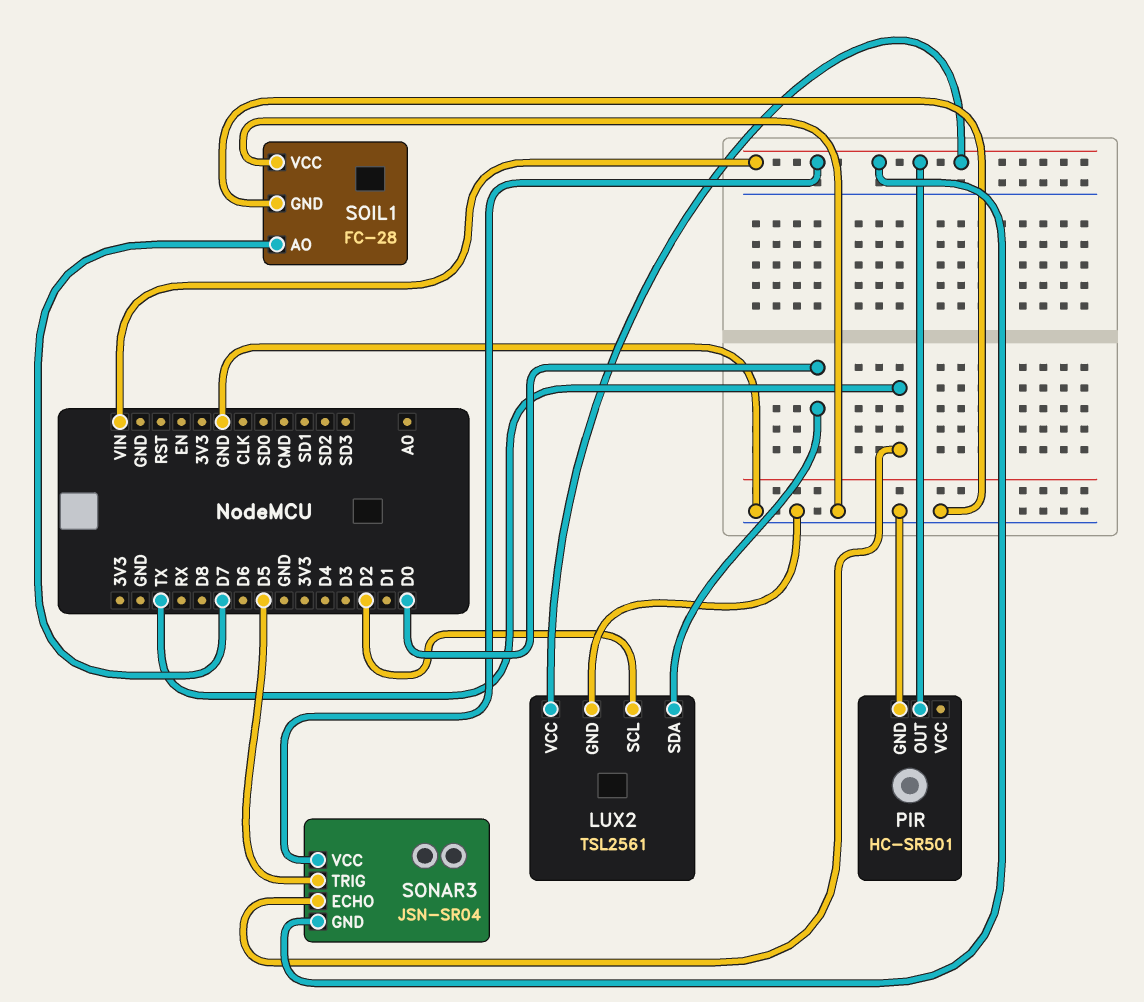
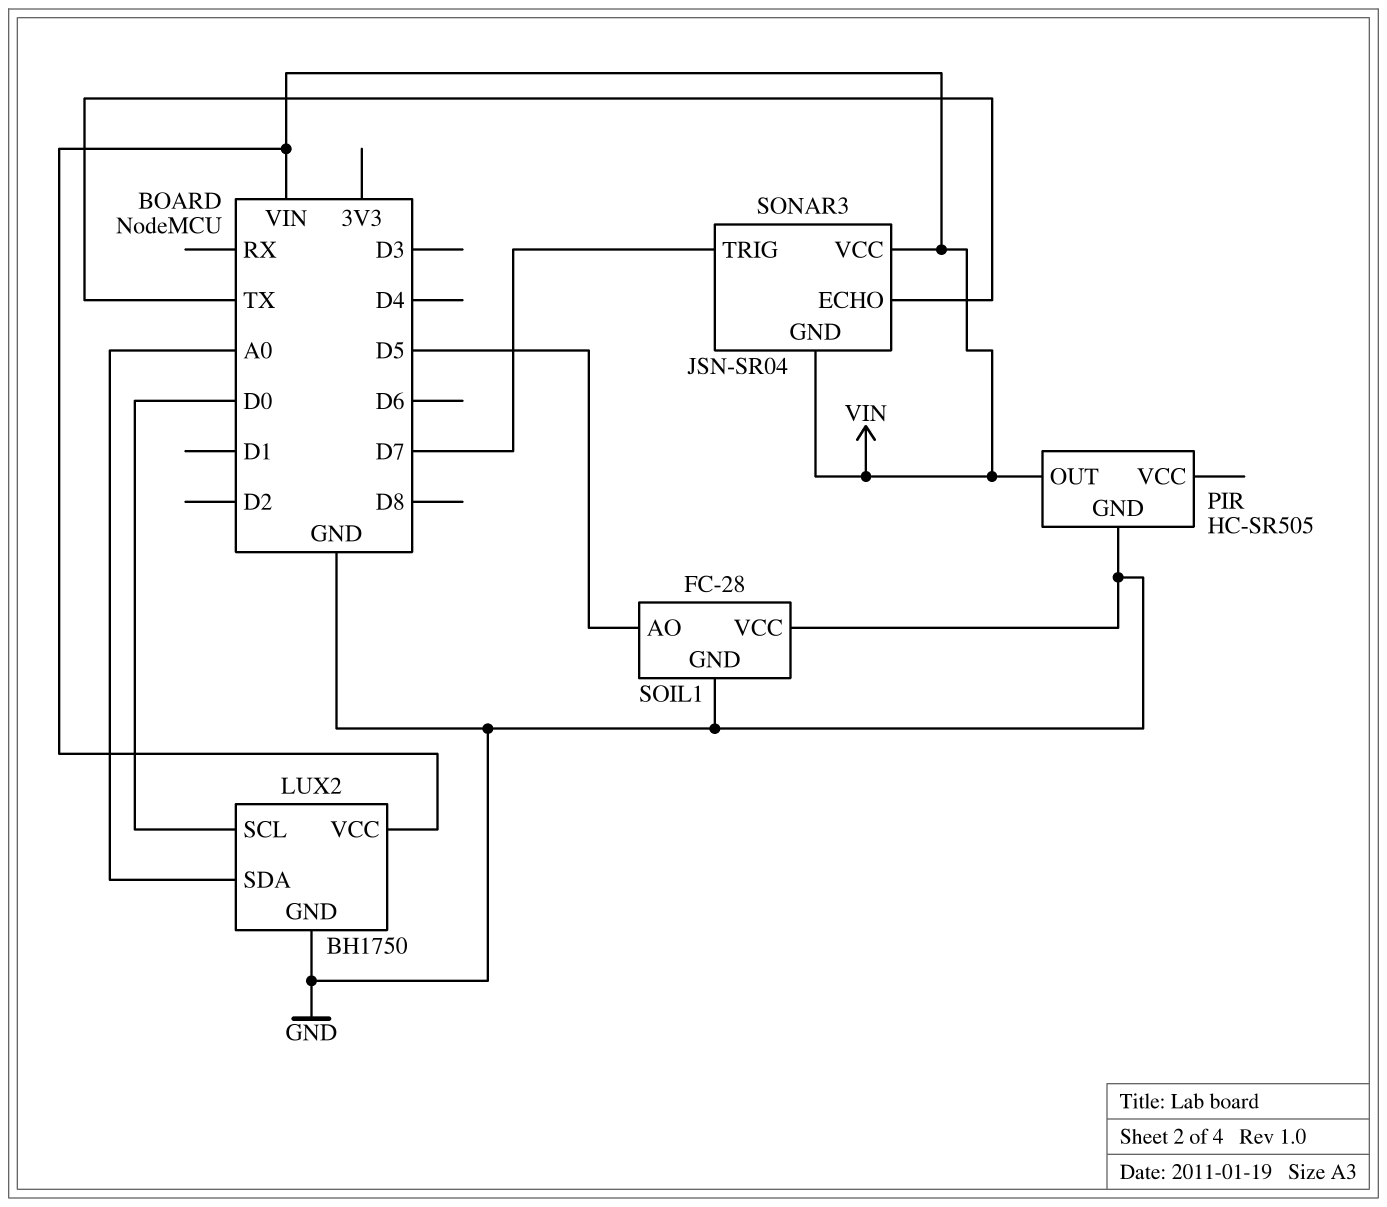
LUX2: TSL2561 -> BH1750
LUX2 pin SCL: D2 -> D0
LUX2 pin SDA: D0 -> A0
PIR: HC-SR501 -> HC-SR505
SOIL1 pin AO: D7 -> D5
SONAR3 pin TRIG: D5 -> D7

